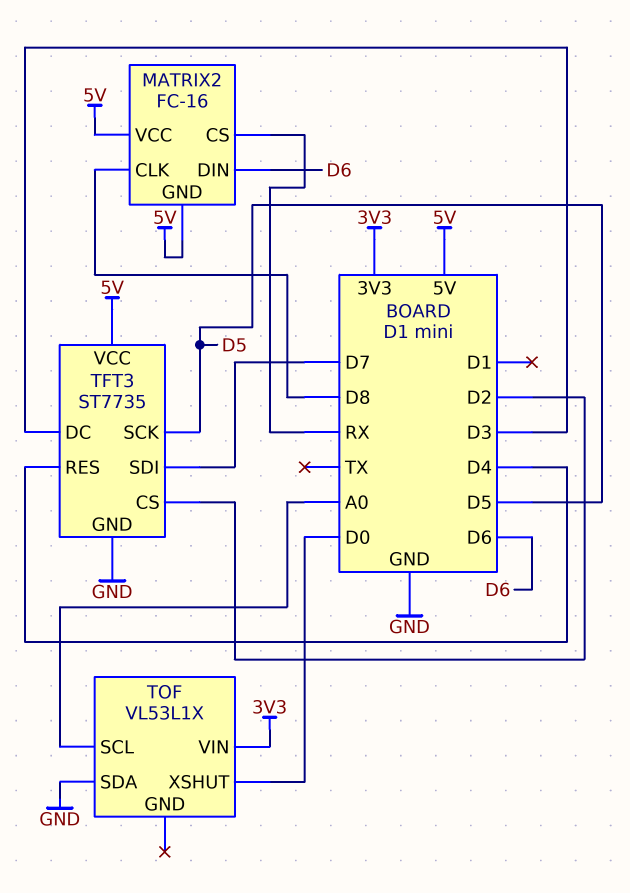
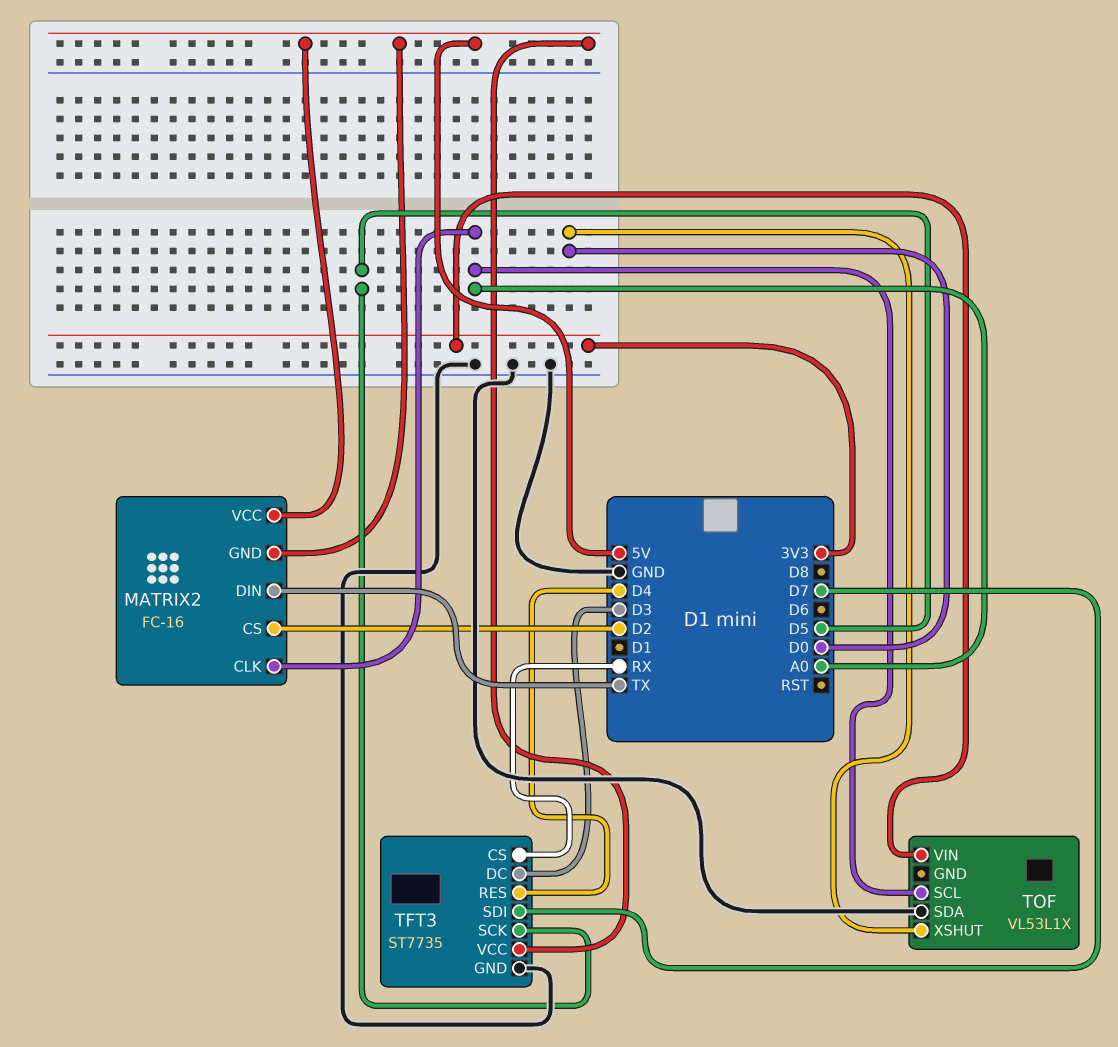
MATRIX2 pin CLK: D8 -> A0
MATRIX2 pin CS: RX -> D2
MATRIX2 pin DIN: D6 -> TX
TFT3 pin CS: D2 -> RX

